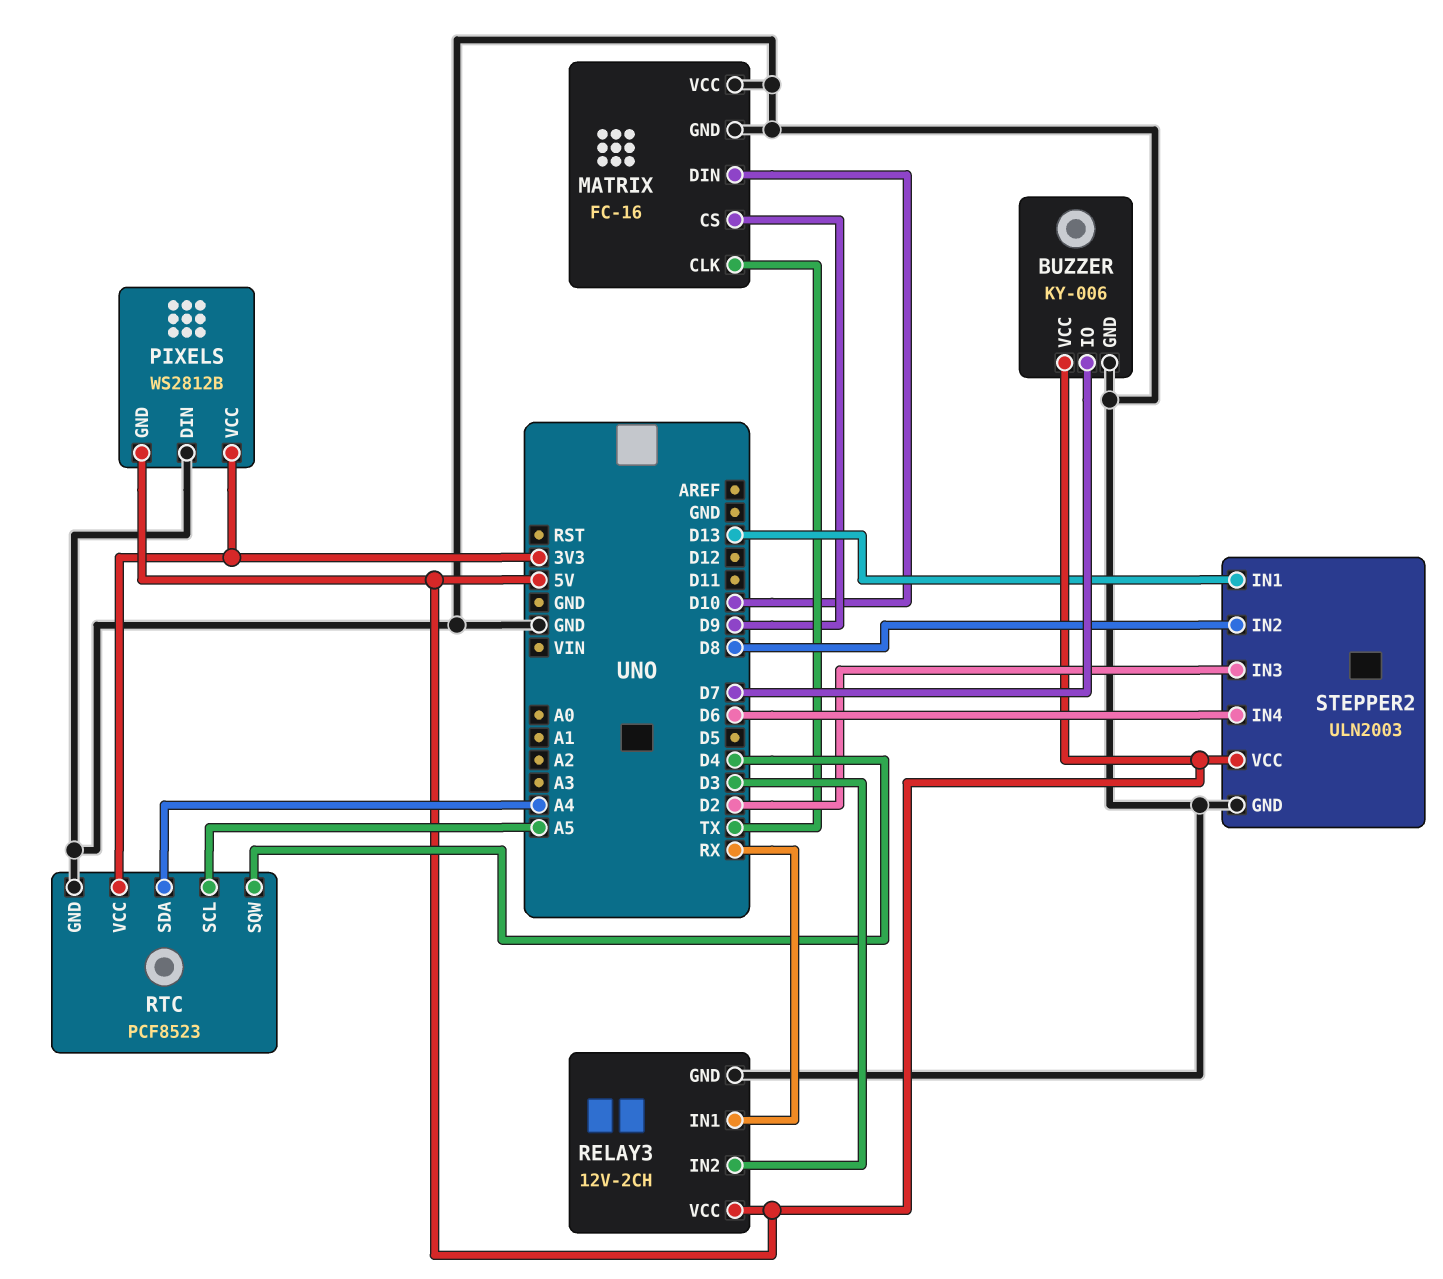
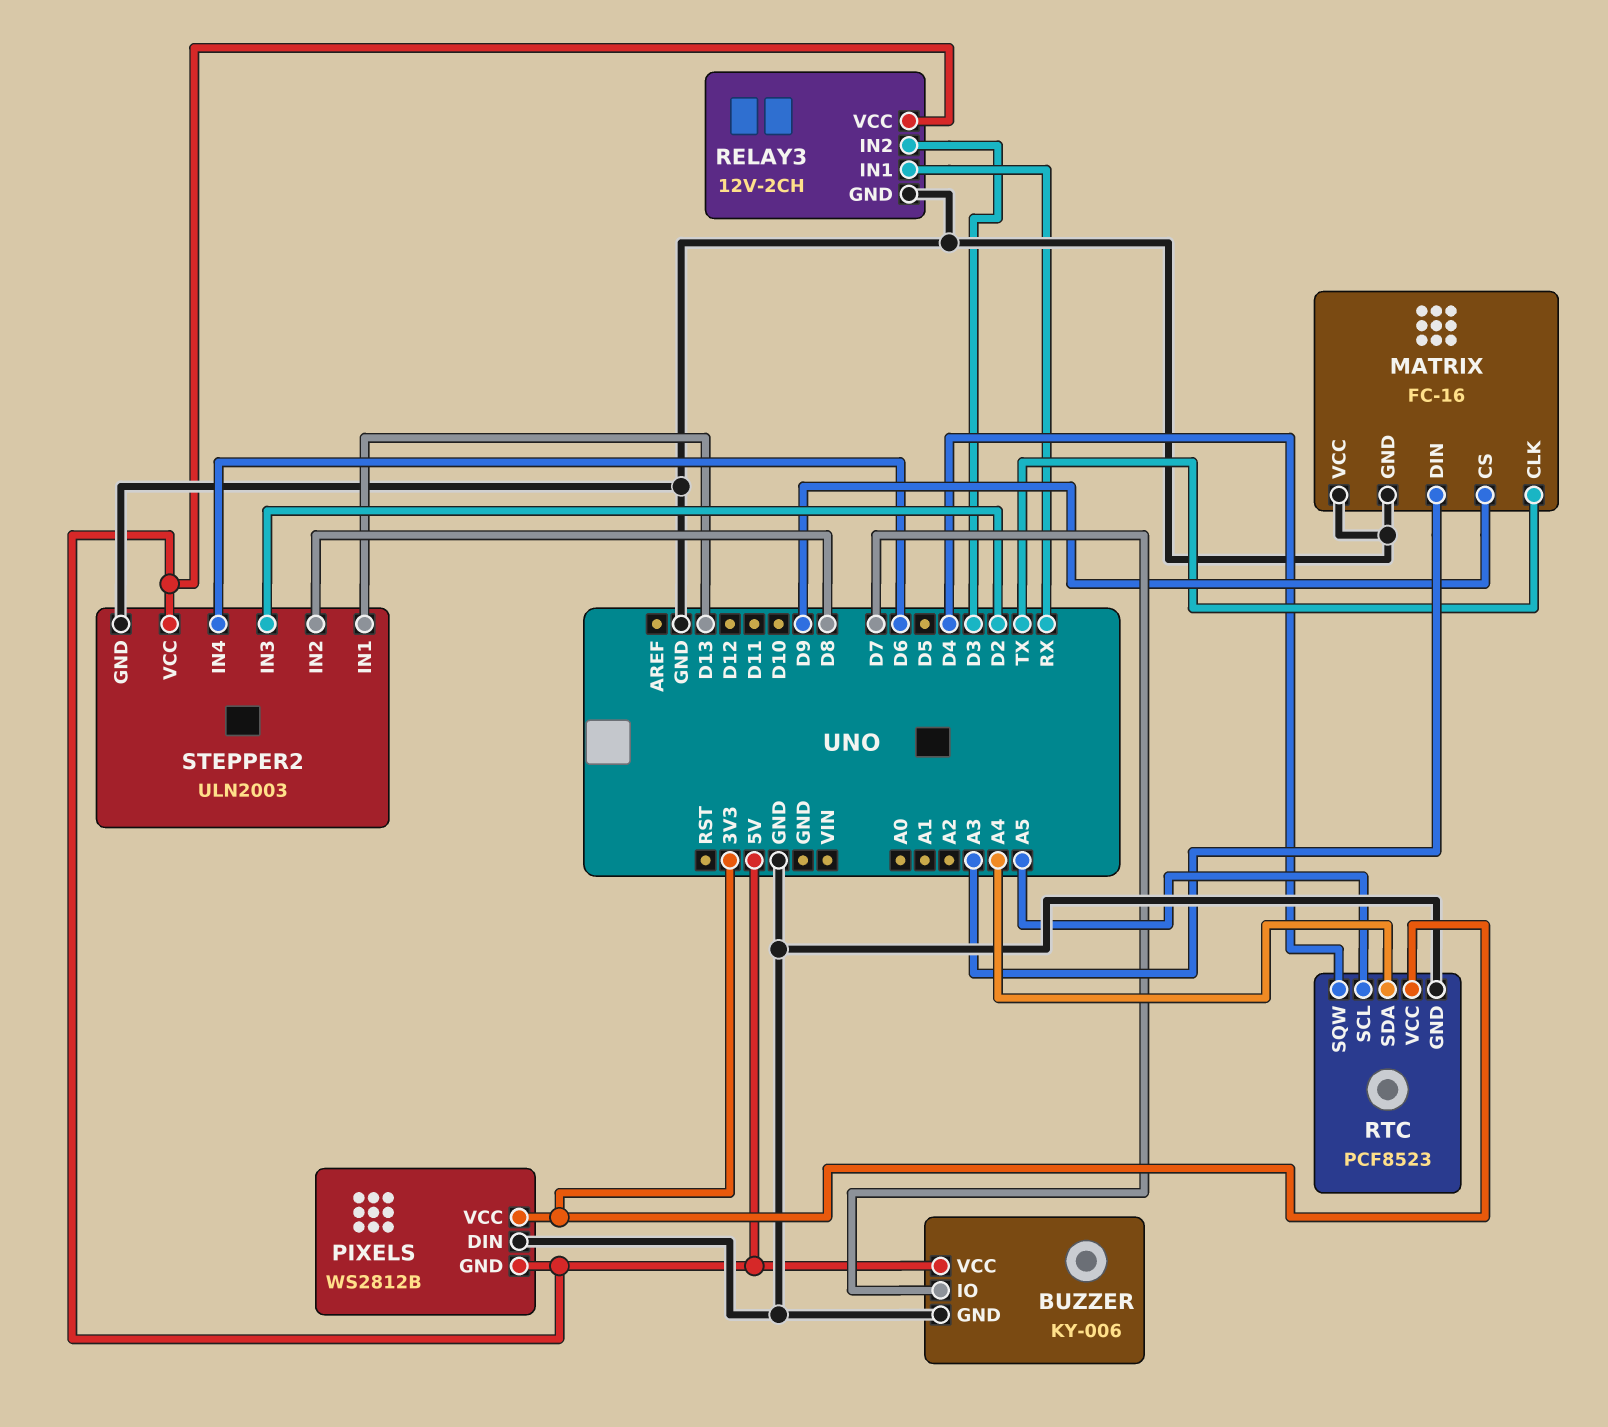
MATRIX pin DIN: D10 -> A3

